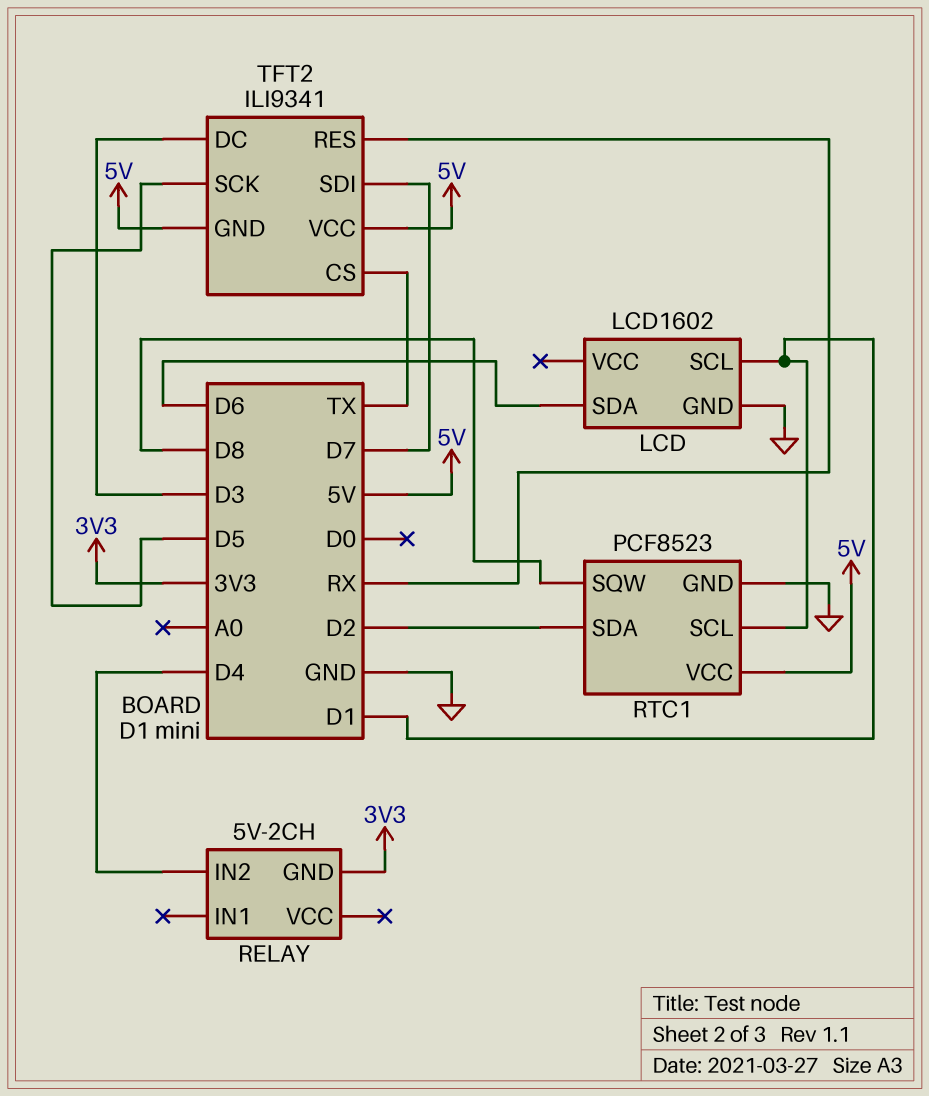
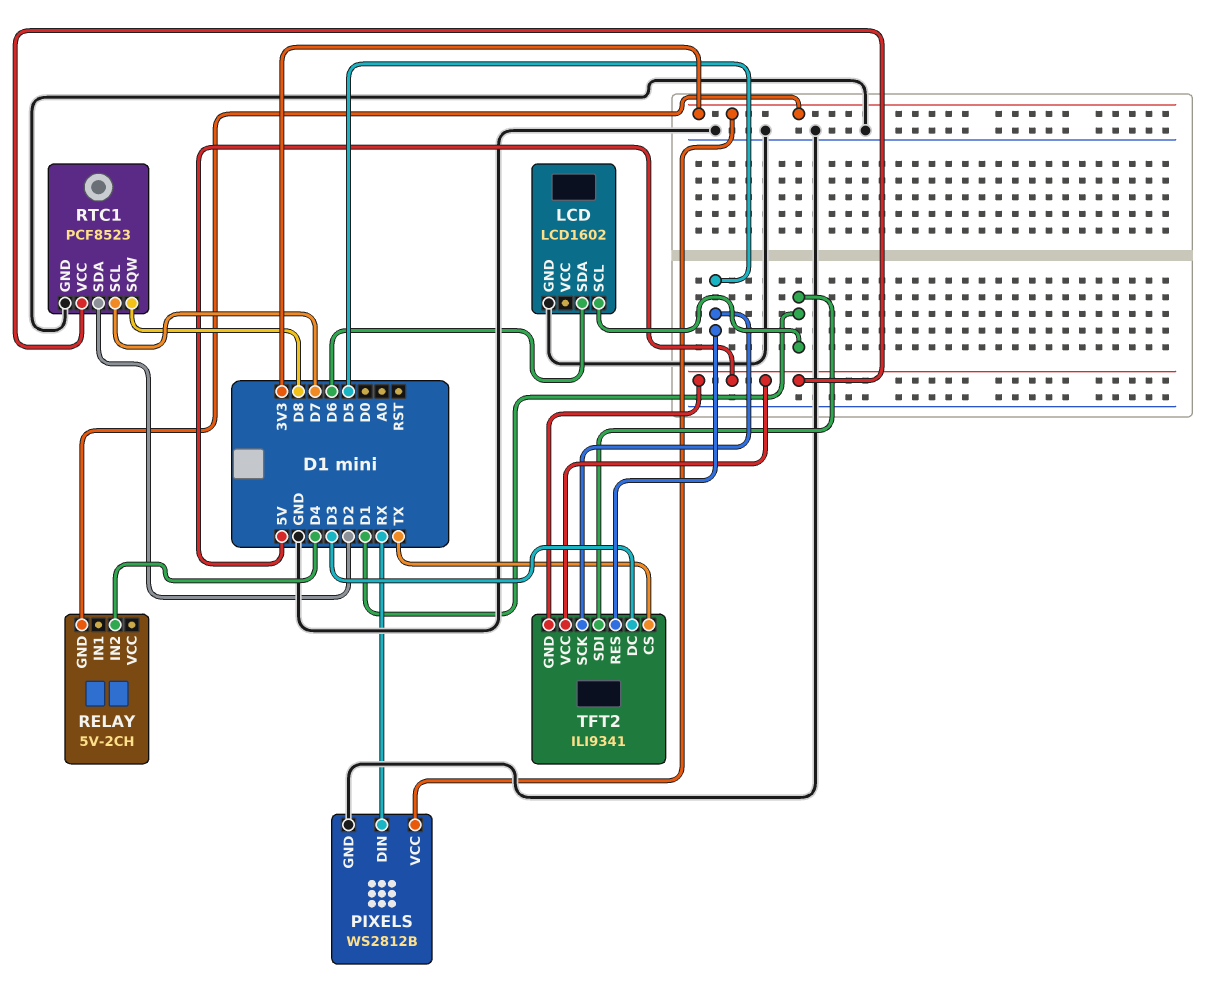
PIXELS: none -> WS2812B
PIXELS pin DIN: none -> RX
PIXELS pin GND: none -> GND
PIXELS pin VCC: none -> 3V3
RTC1 pin SCL: D1 -> D7
TFT2 pin RES: RX -> D5
TFT2 pin SDI: D7 -> D1

